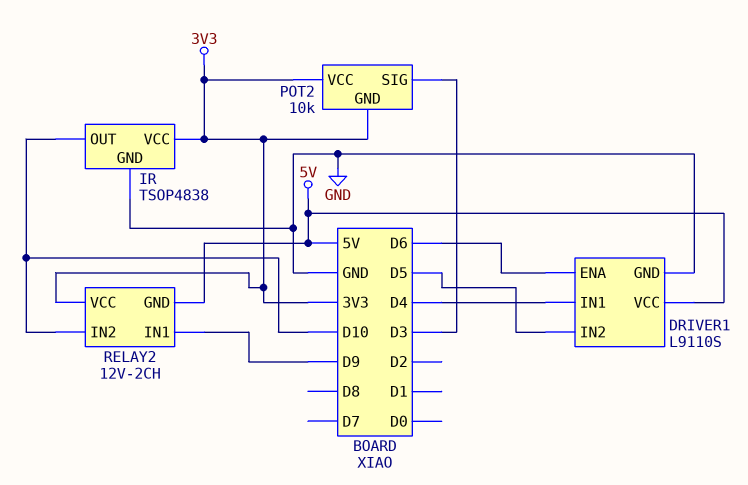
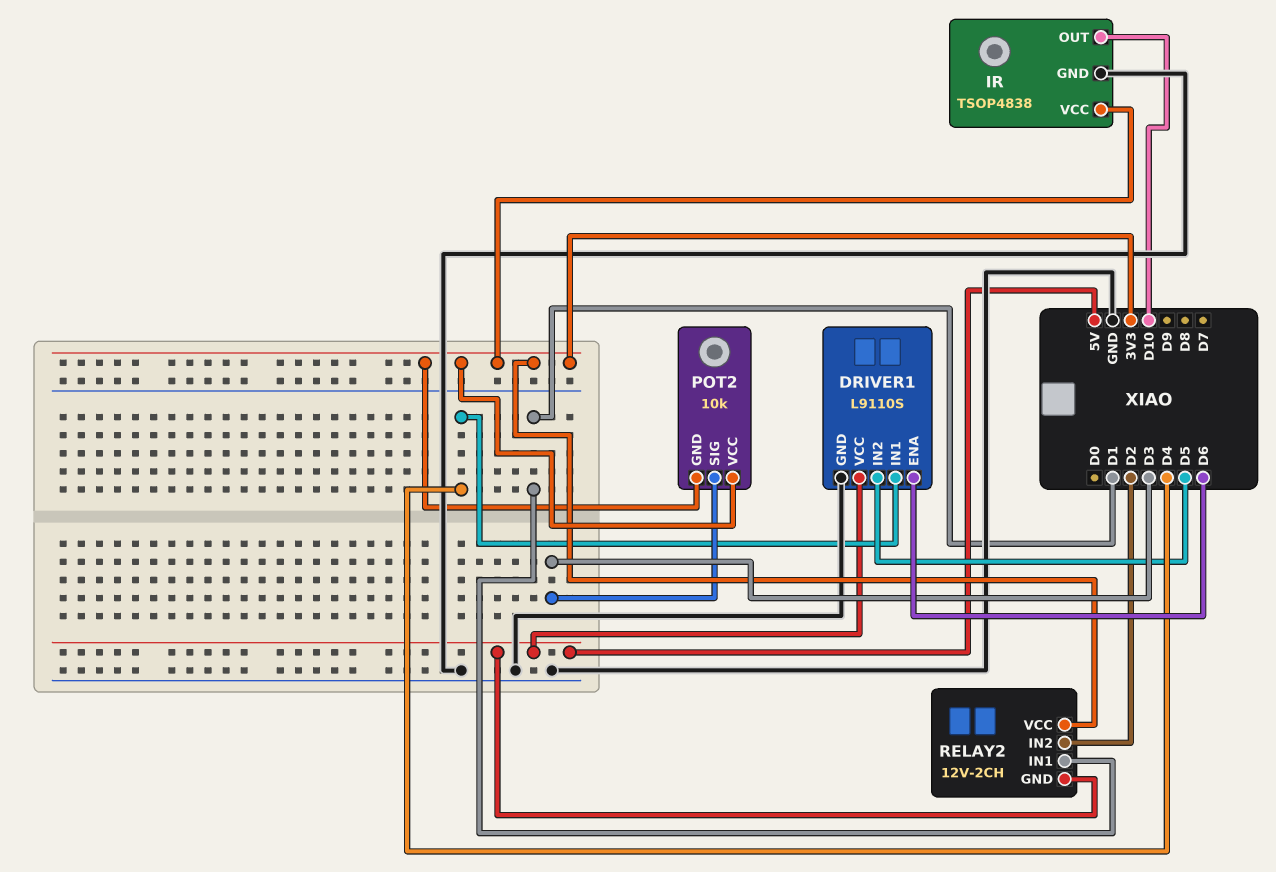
RELAY2 pin IN1: D9 -> D1
RELAY2 pin IN2: D10 -> D2

